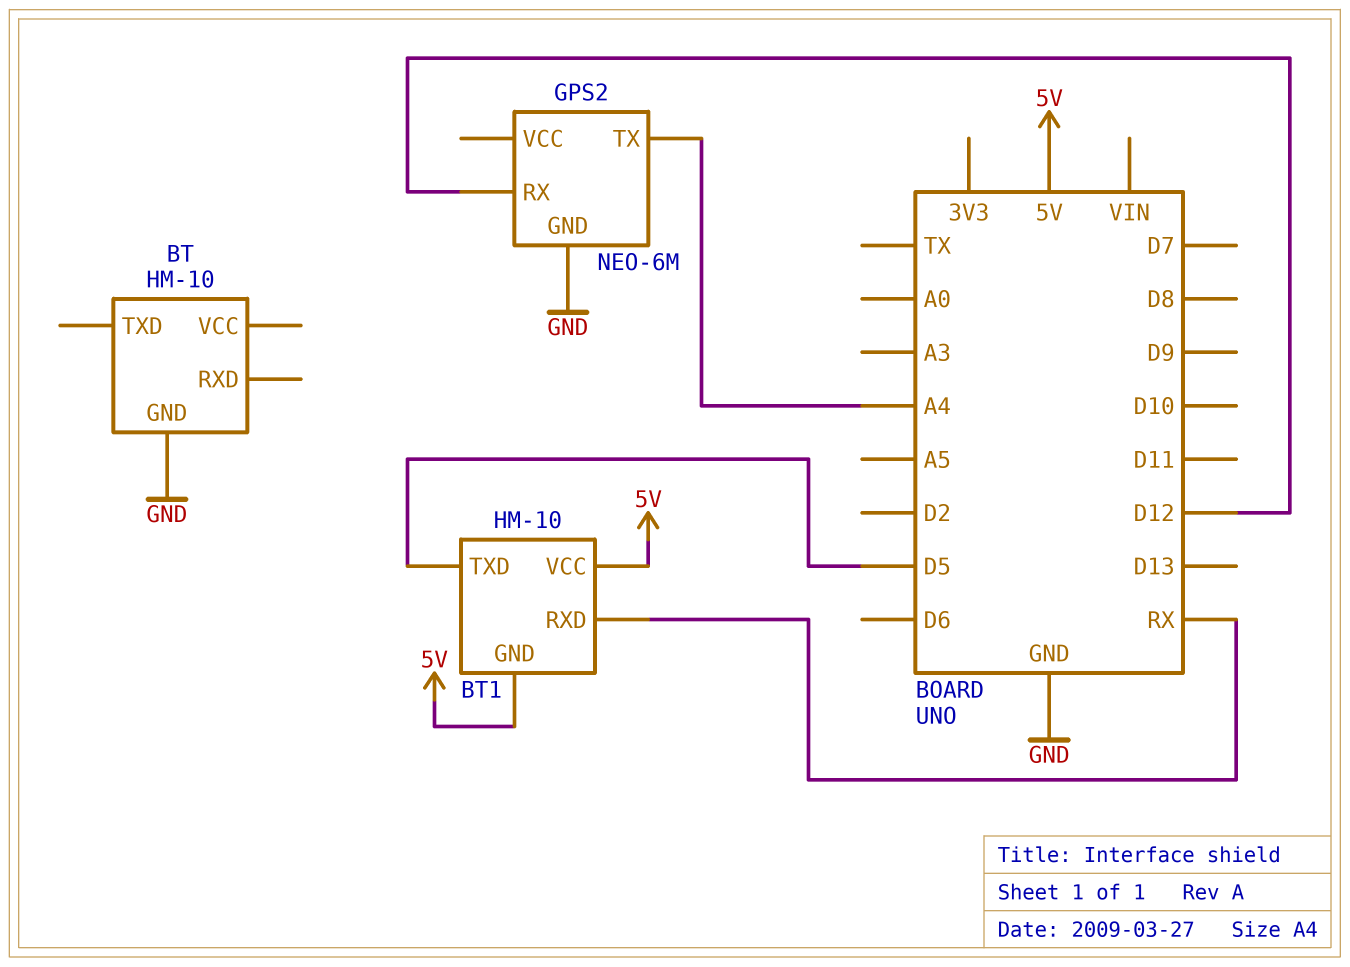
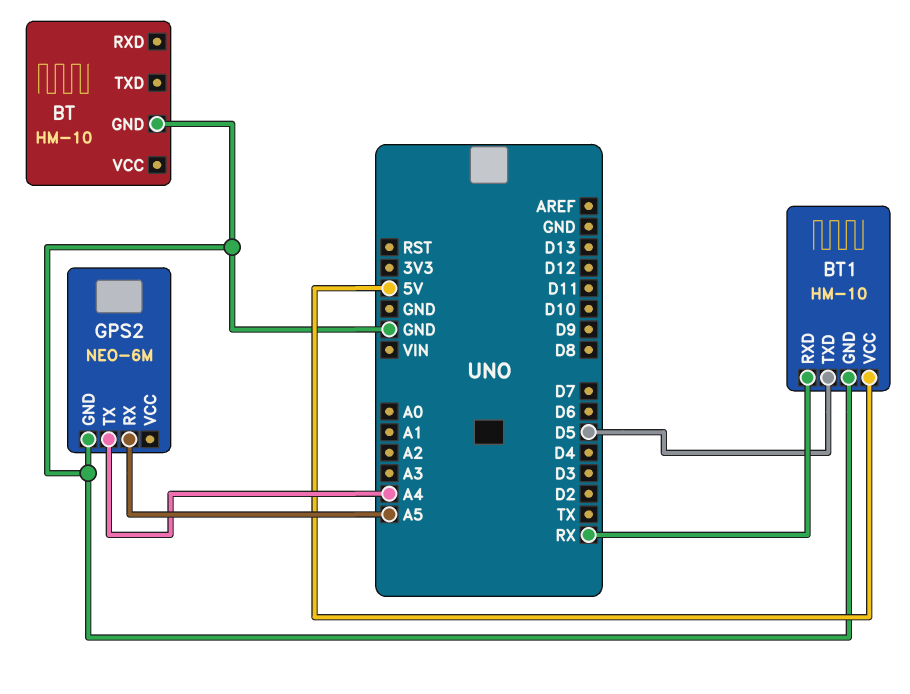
BT1 pin GND: 5V -> GND
GPS2 pin RX: D12 -> A5

